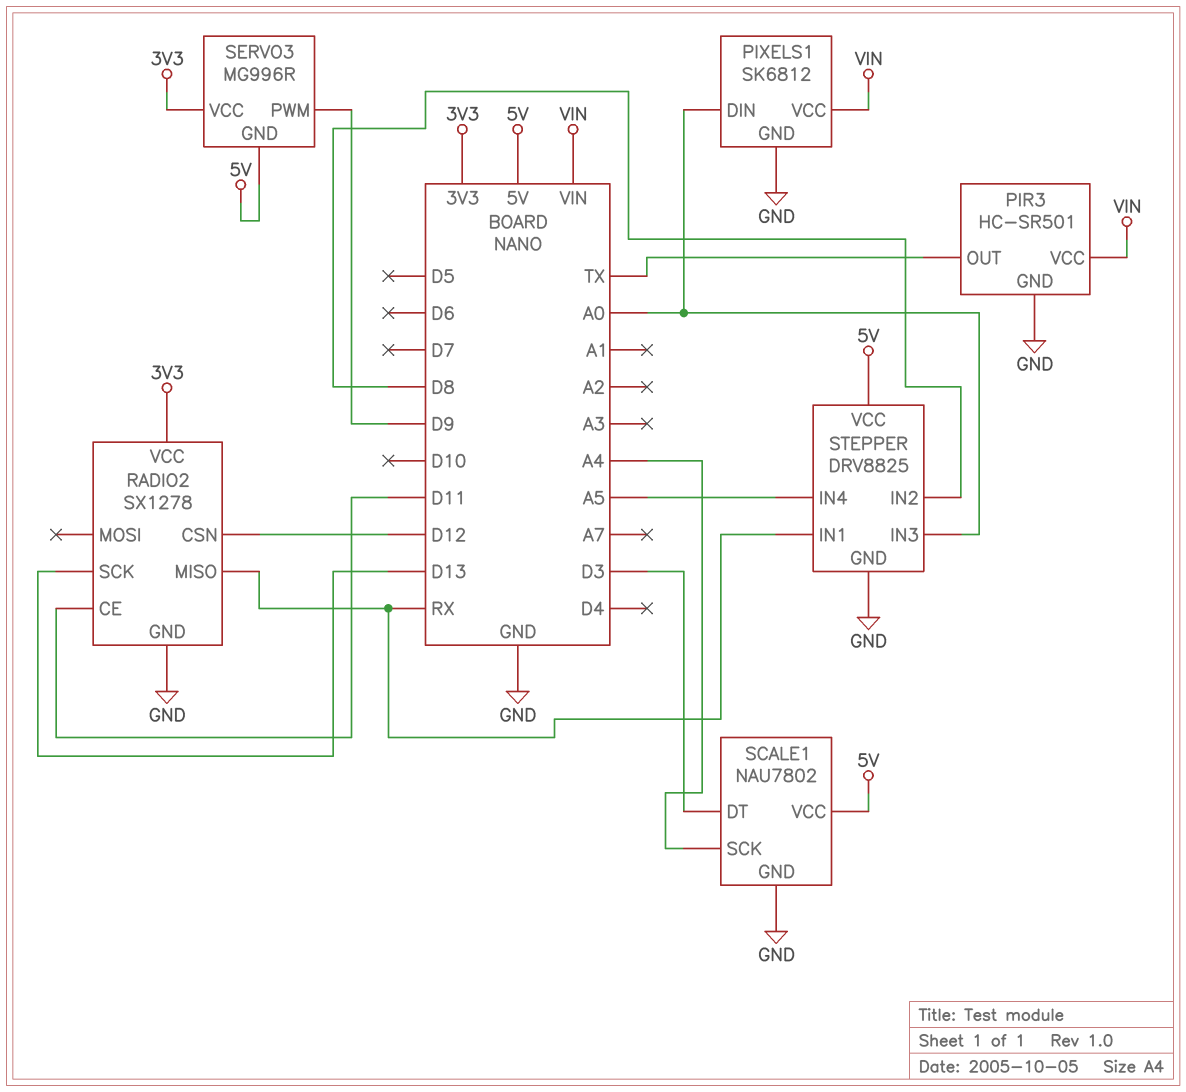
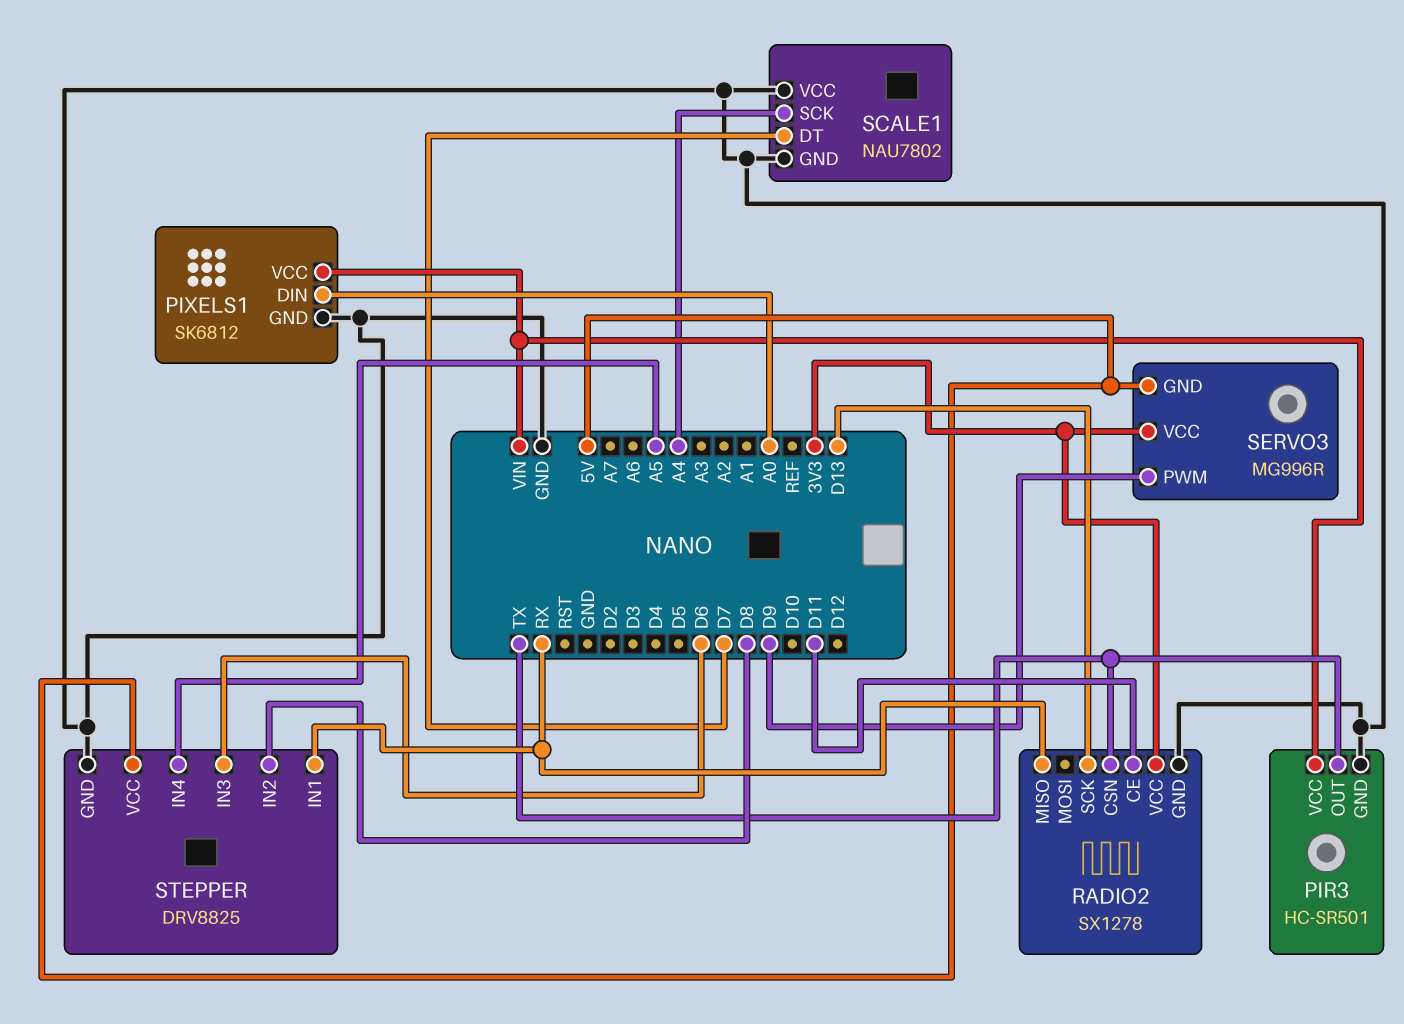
RADIO2 pin CSN: D12 -> TX
SCALE1 pin DT: D3 -> D7
SCALE1 pin VCC: 5V -> GND
STEPPER pin IN3: A0 -> D6

